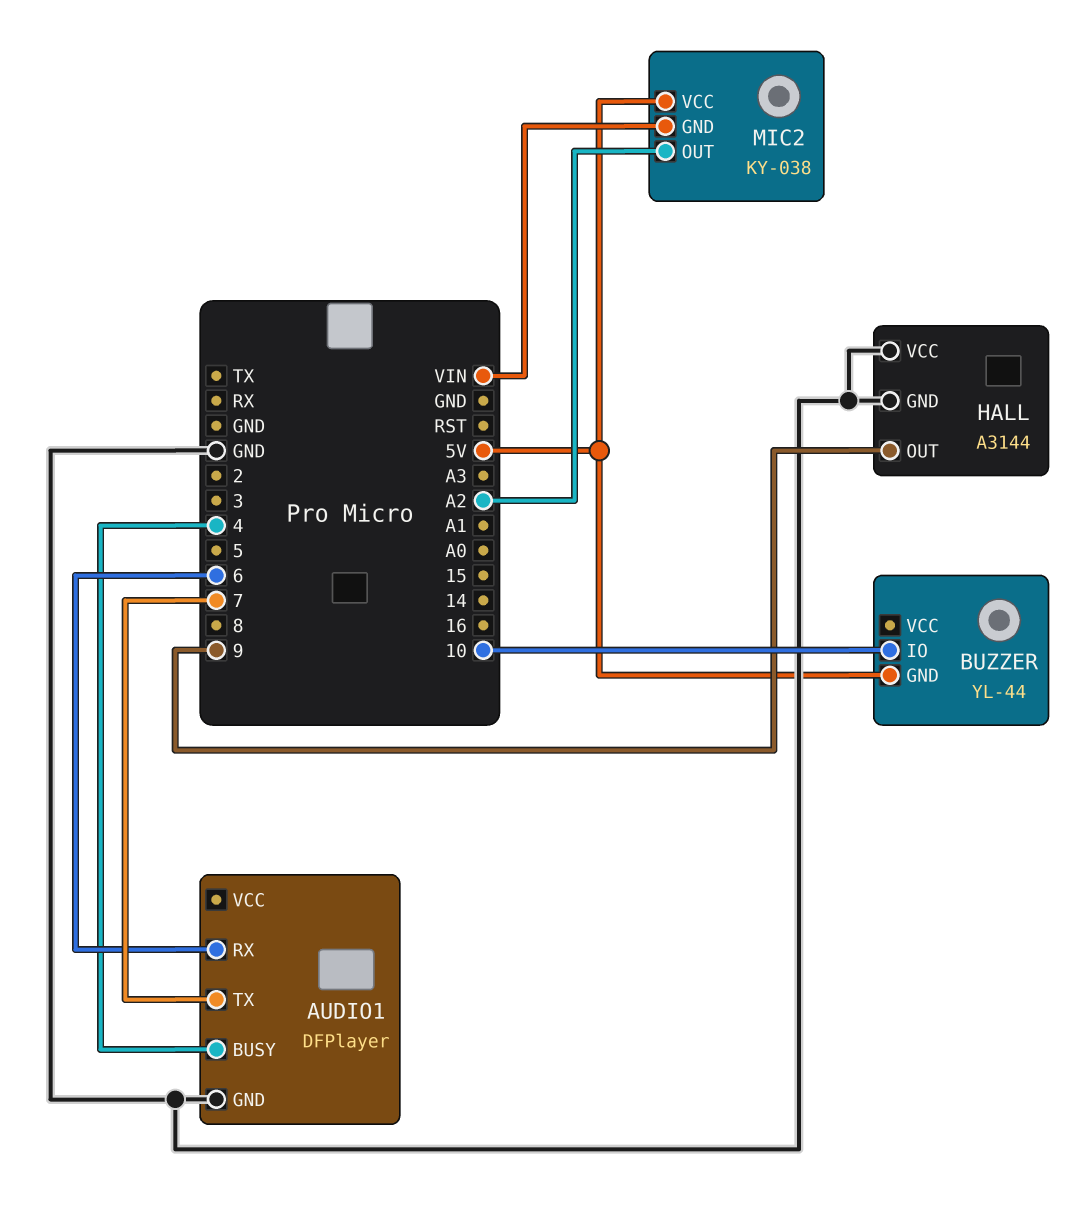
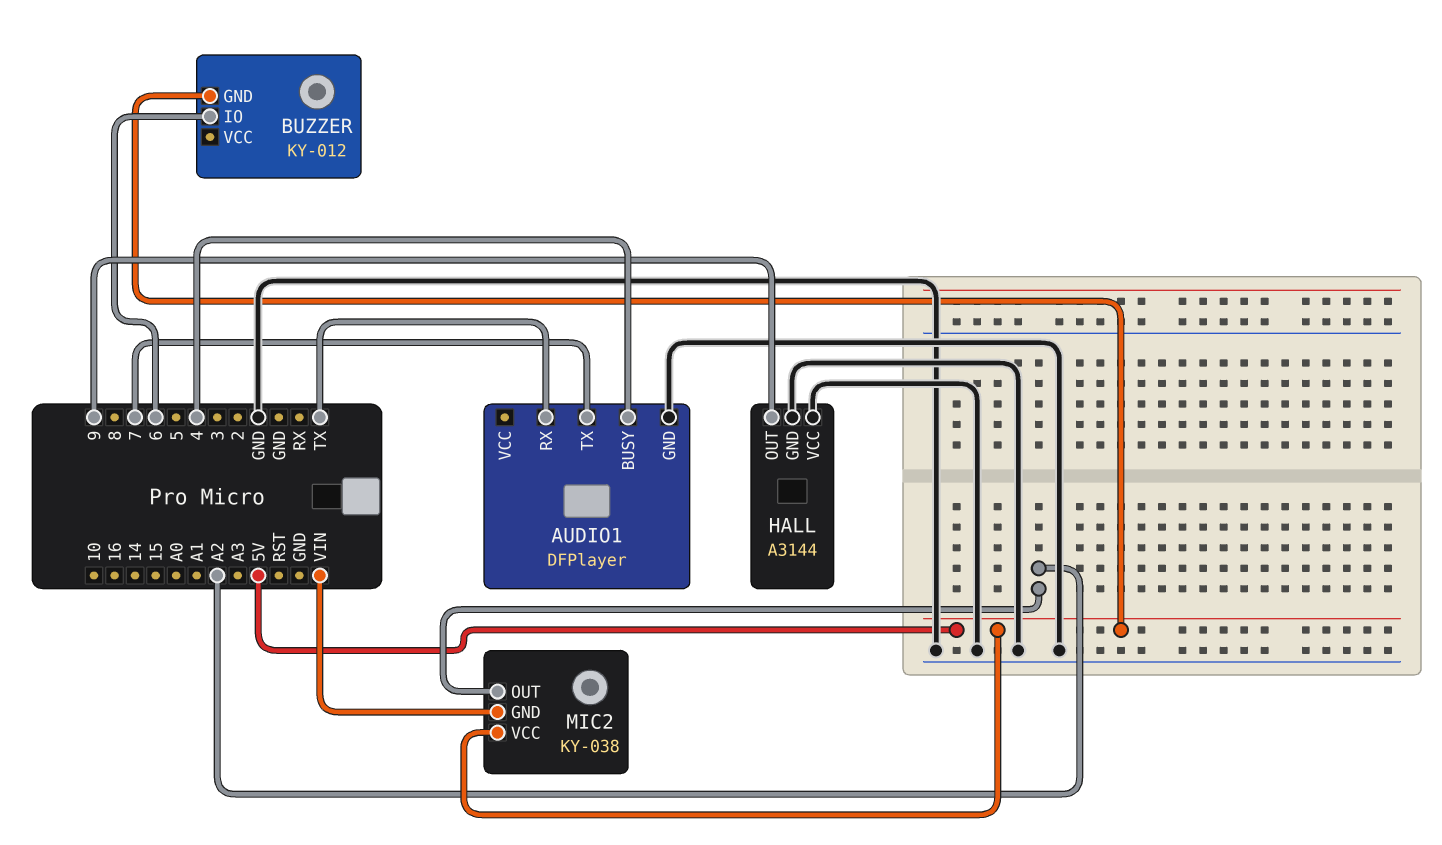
AUDIO1 pin RX: 6 -> TX
BUZZER: YL-44 -> KY-012
BUZZER pin IO: 10 -> 6

